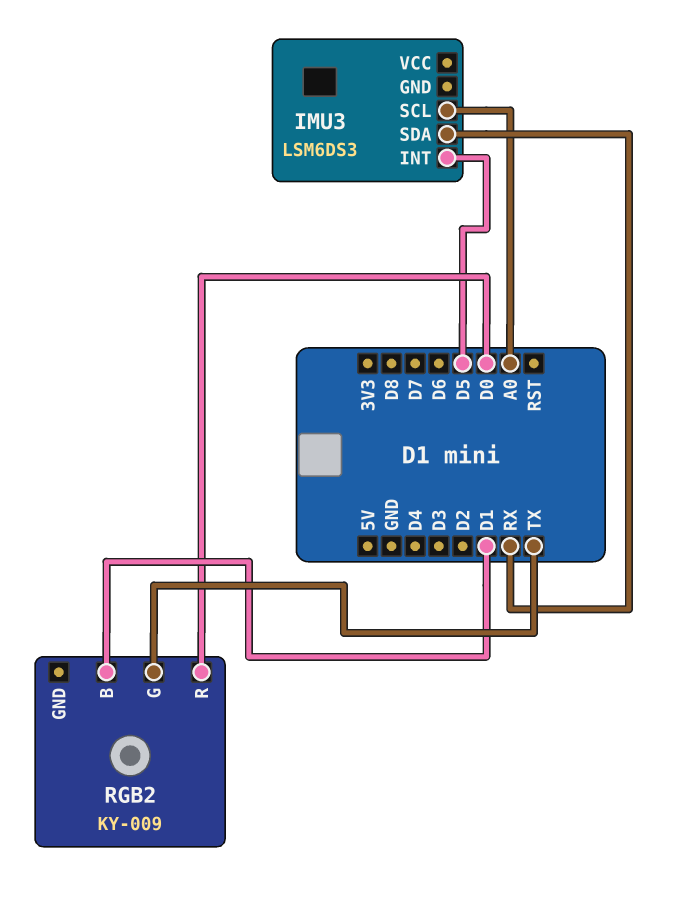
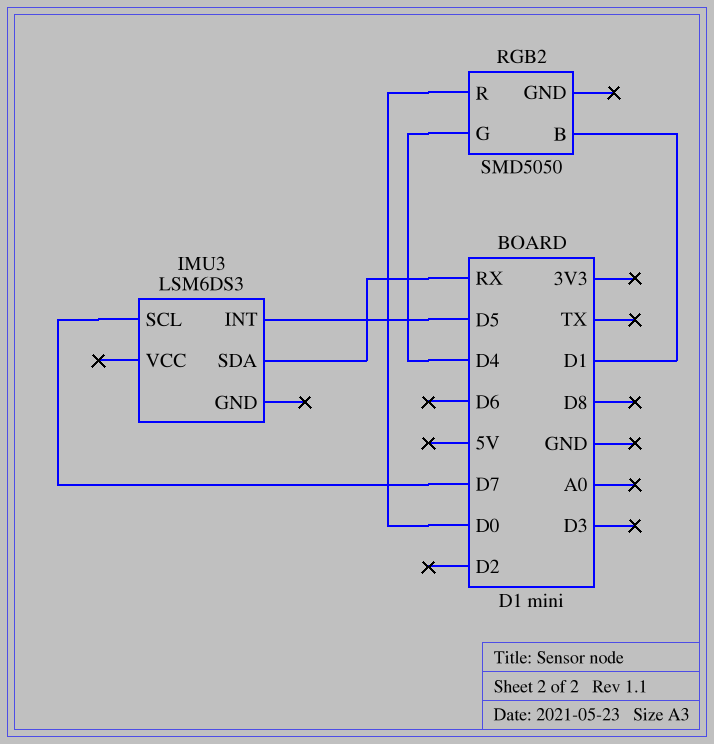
IMU3 pin SCL: A0 -> D7
RGB2: KY-009 -> SMD5050
RGB2 pin G: TX -> D4

